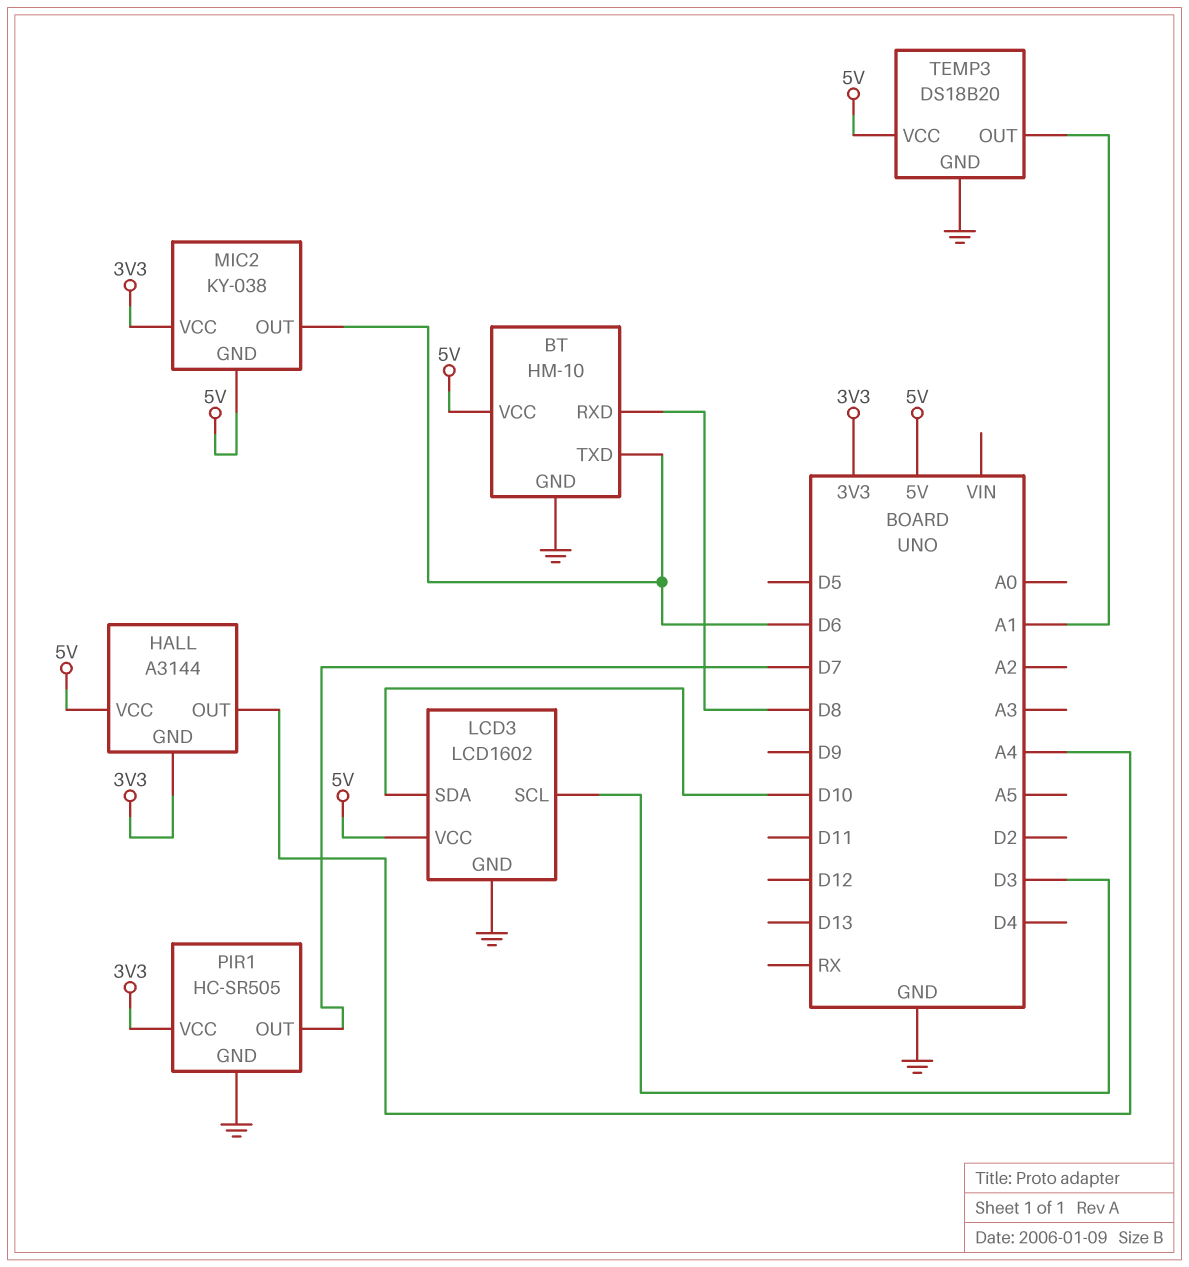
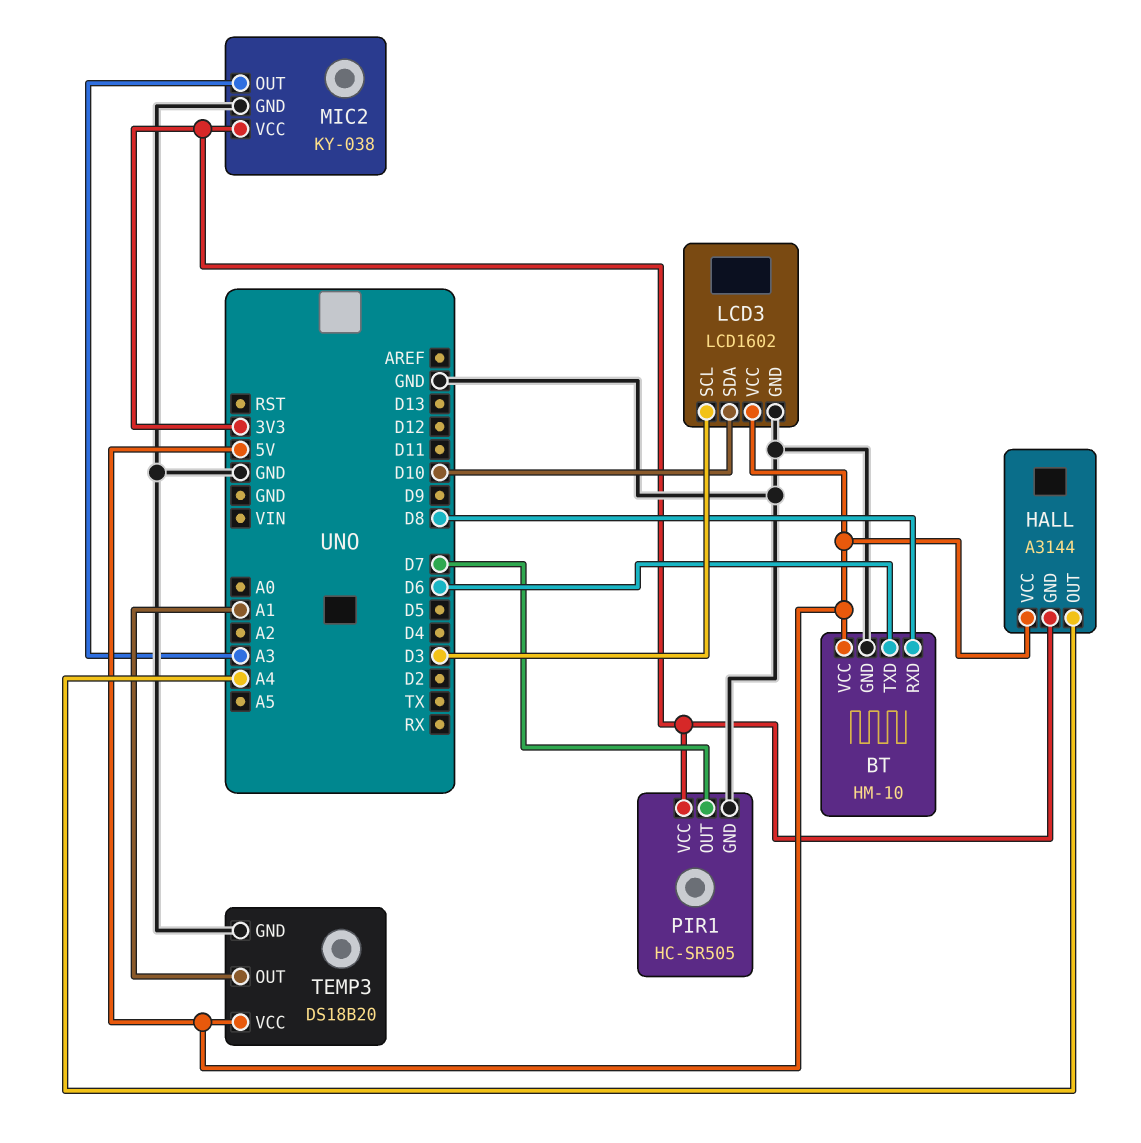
MIC2 pin GND: 5V -> GND
MIC2 pin OUT: D6 -> A3

